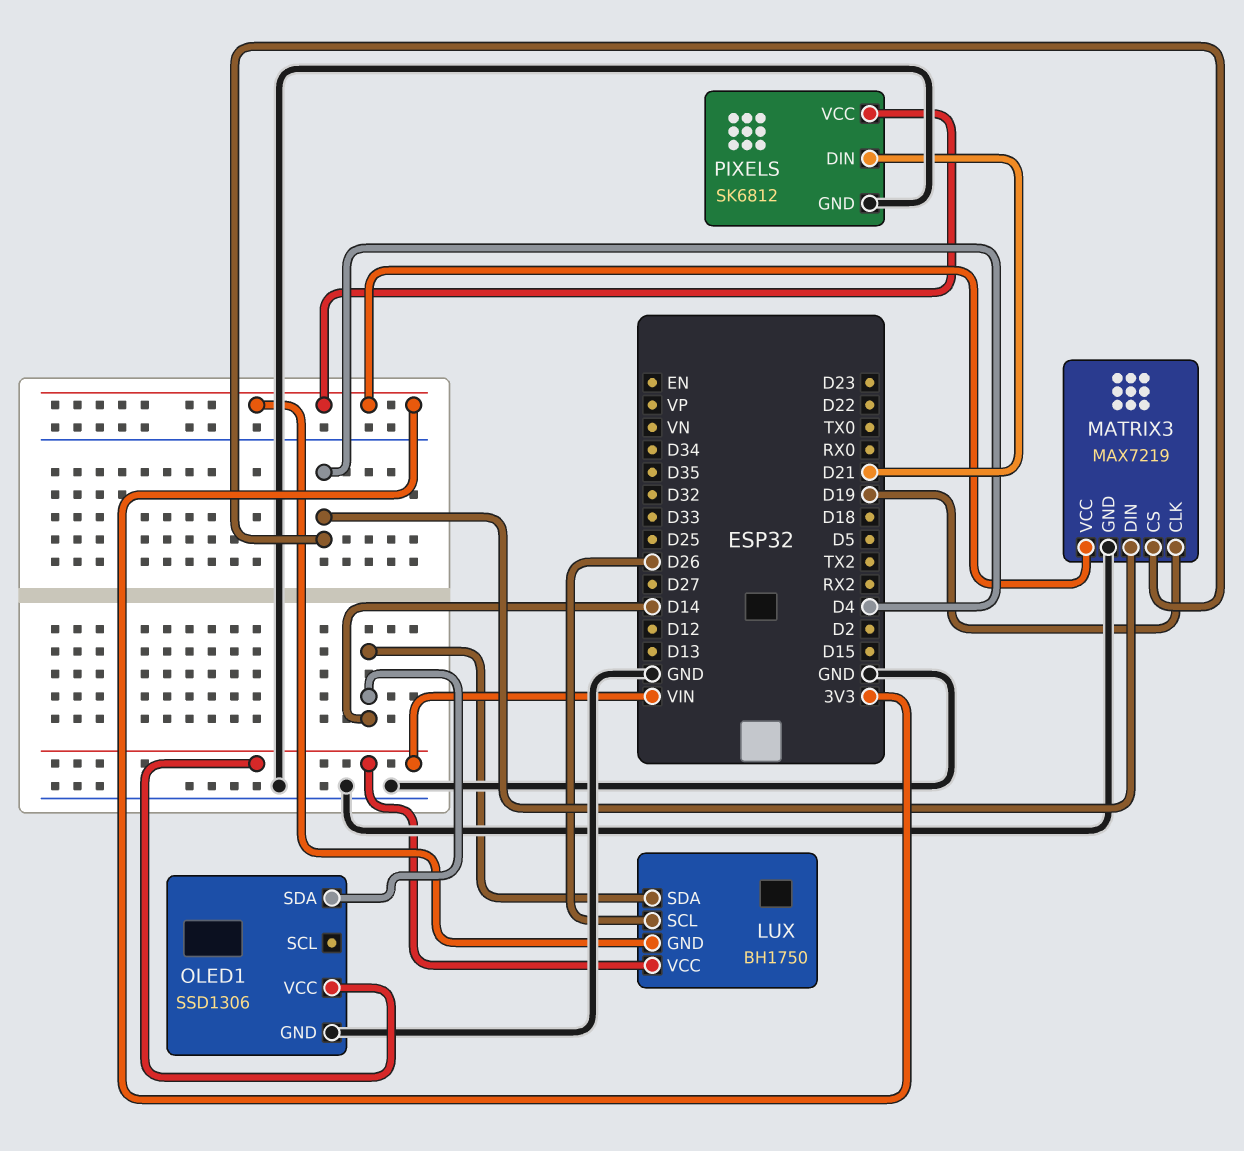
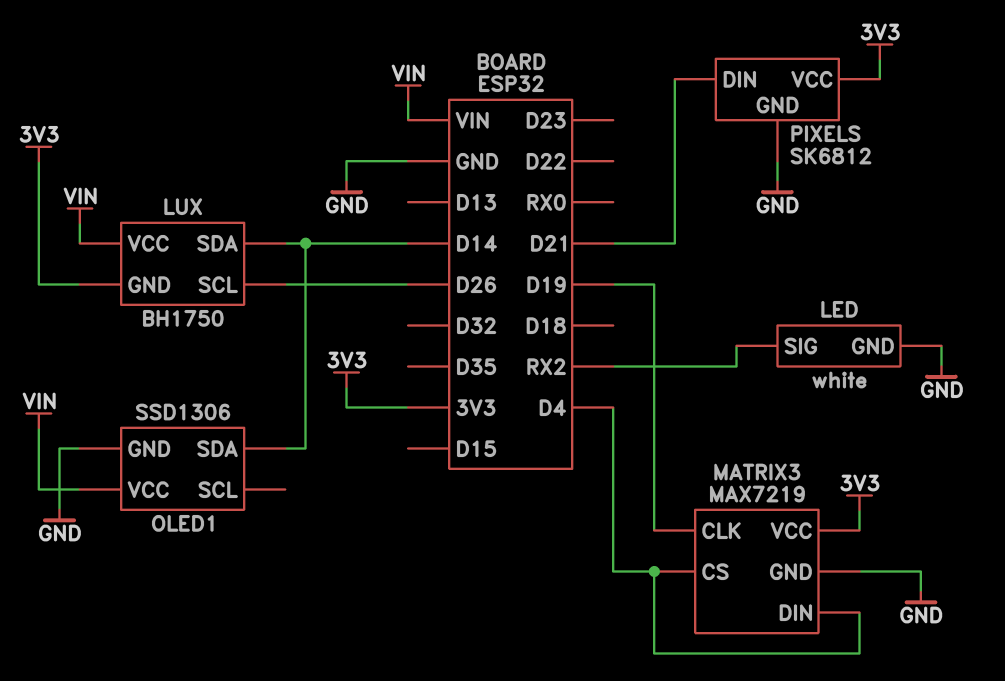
LED: none -> white
LED pin GND: none -> GND
LED pin SIG: none -> RX2

